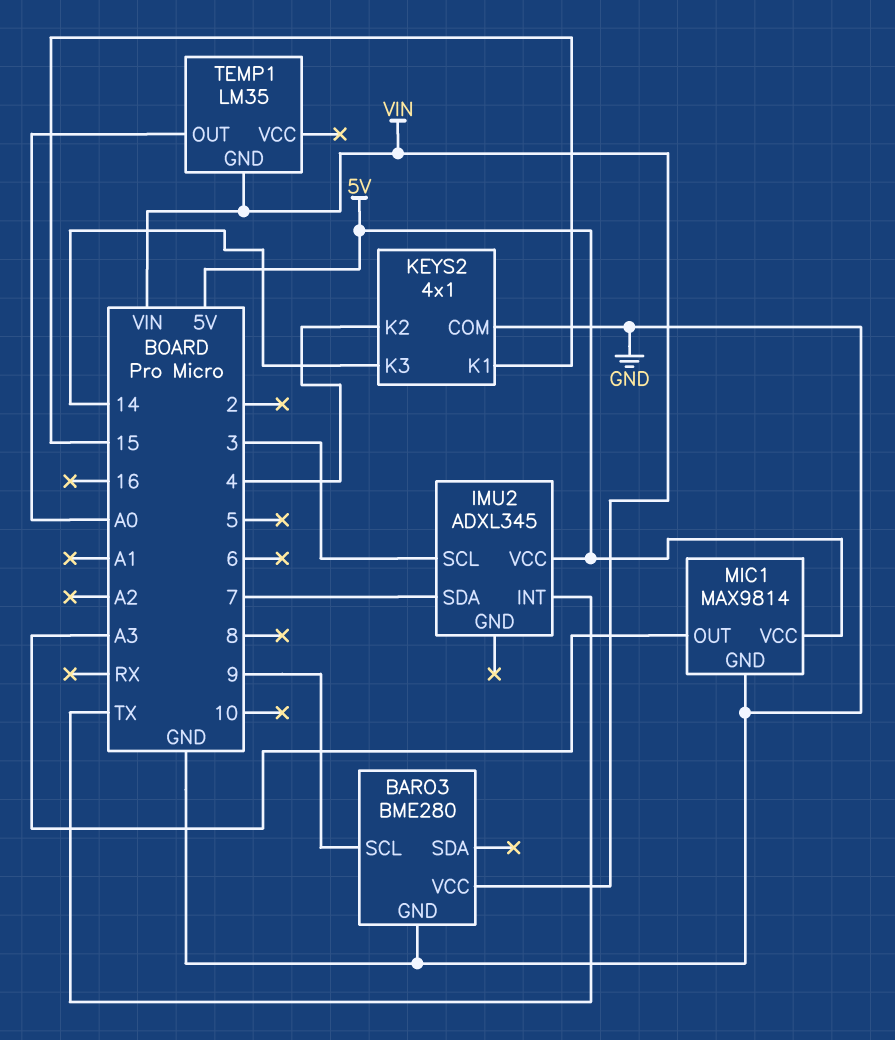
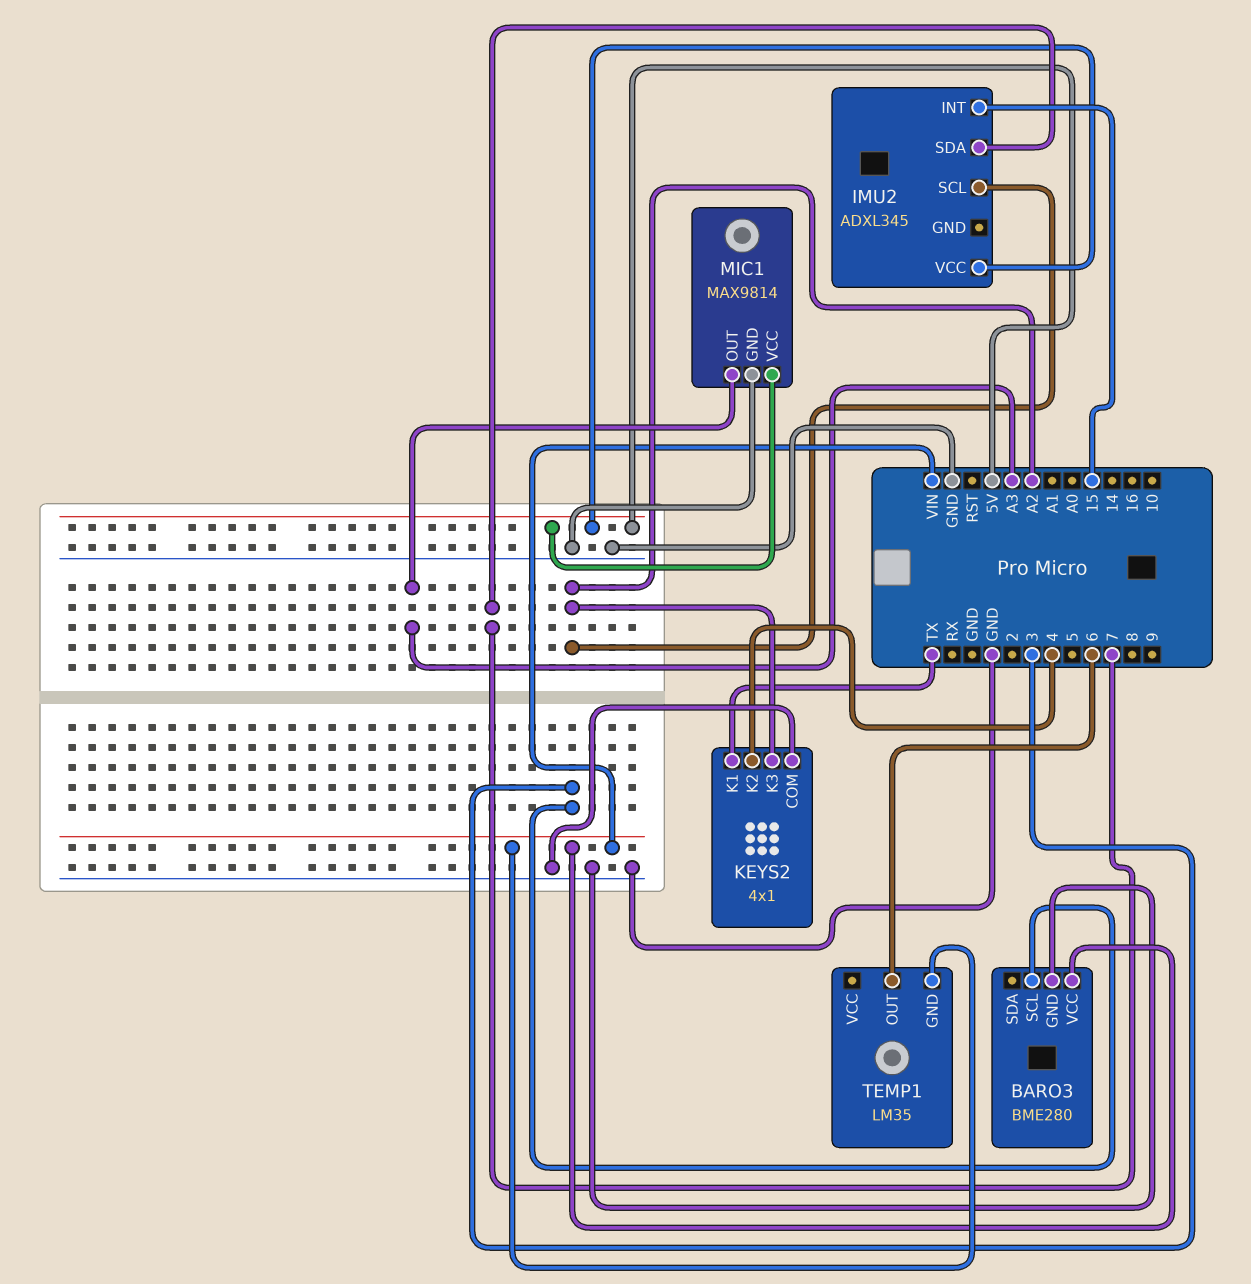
BARO3 pin SCL: 9 -> 3
IMU2 pin INT: TX -> 15
IMU2 pin SCL: 3 -> A2
KEYS2 pin K1: 15 -> TX
KEYS2 pin K3: 14 -> A2
TEMP1 pin OUT: A0 -> 6

